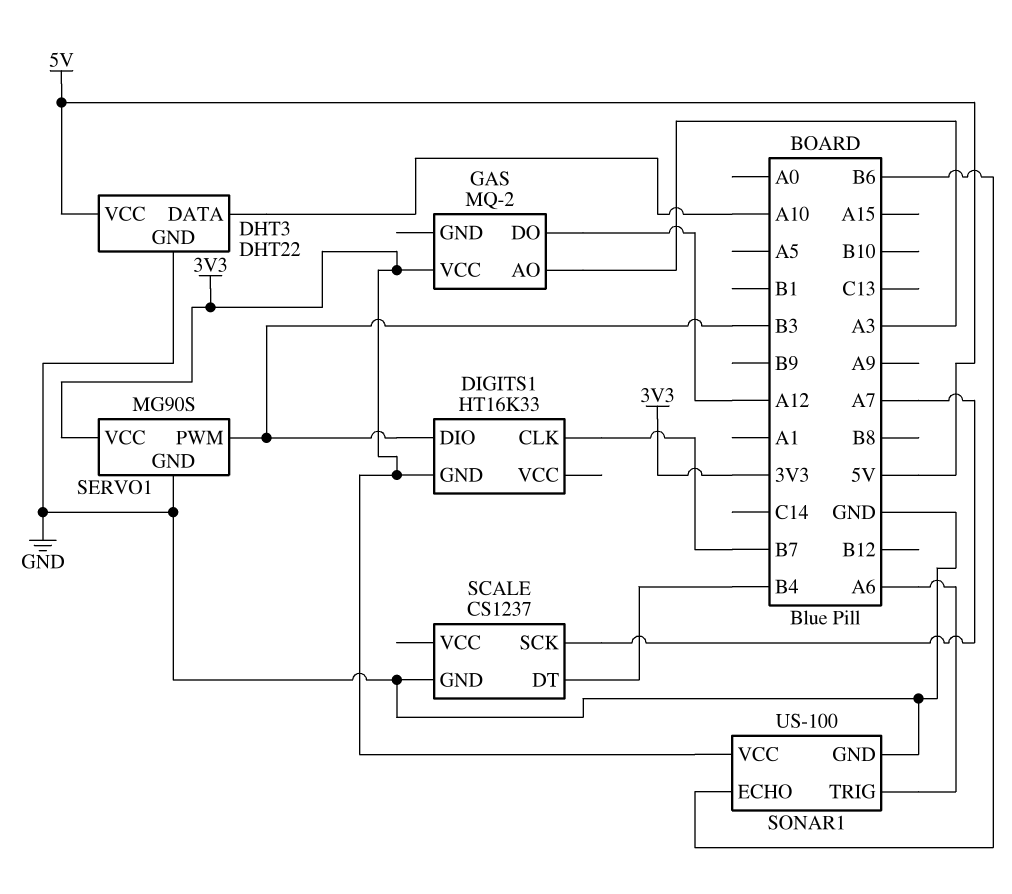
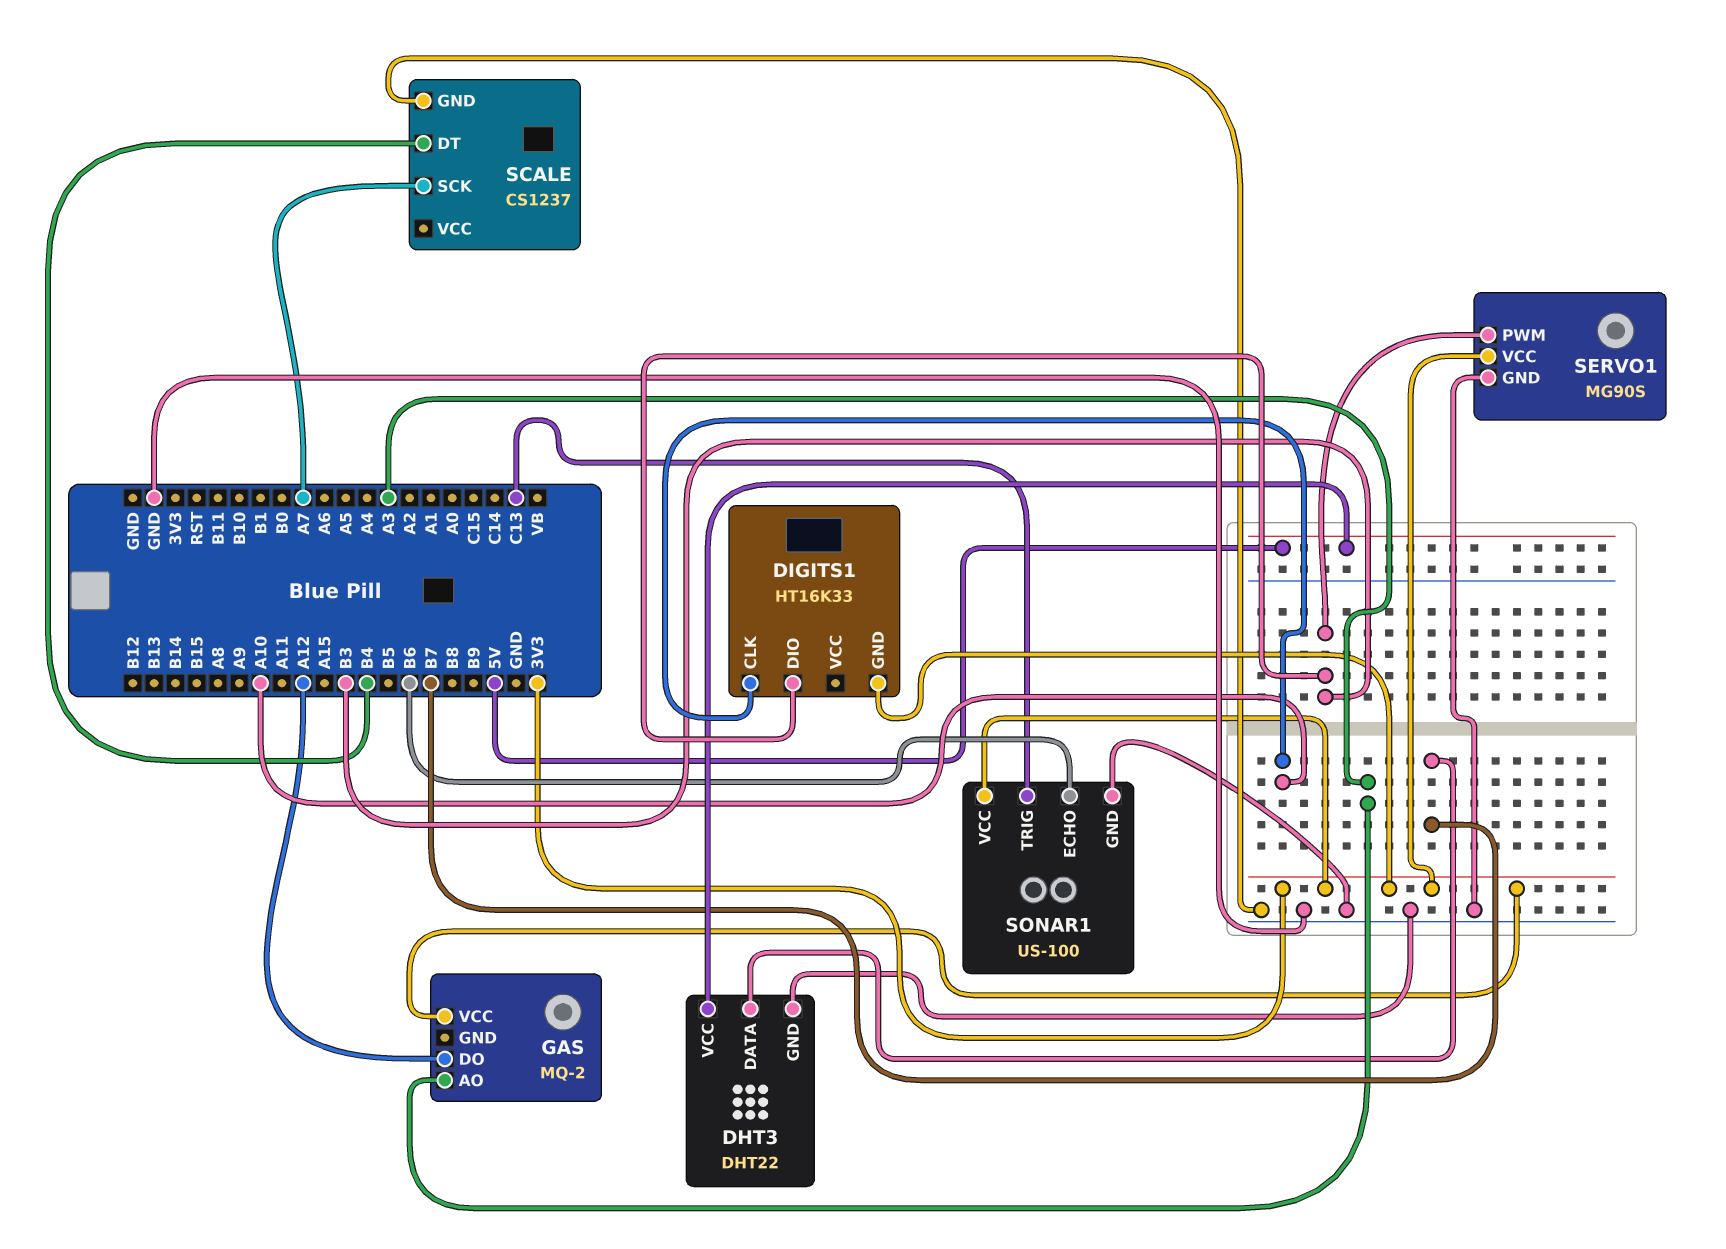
DHT3 pin DATA: A10 -> B7
DIGITS1 pin CLK: B7 -> A10
SONAR1 pin TRIG: A6 -> C13

